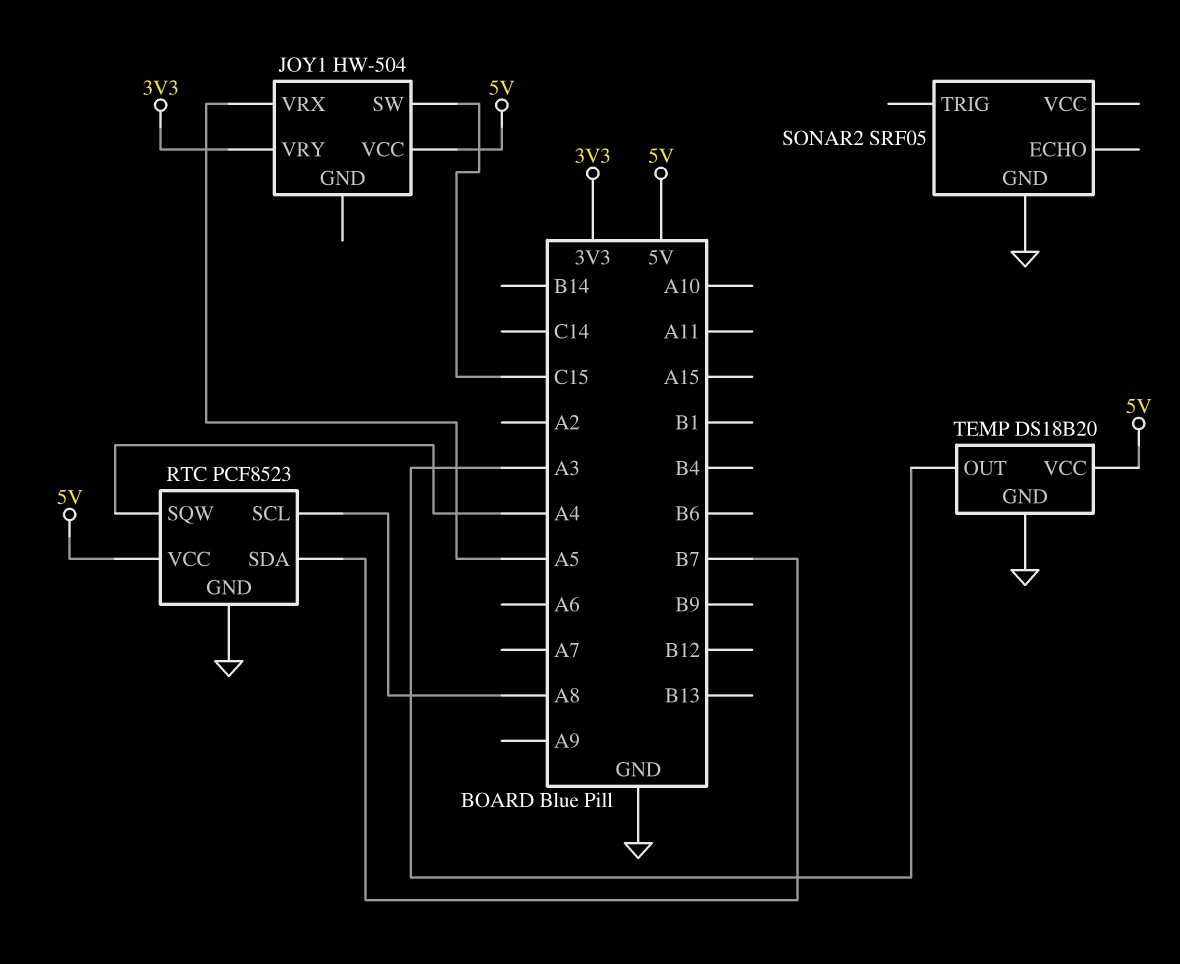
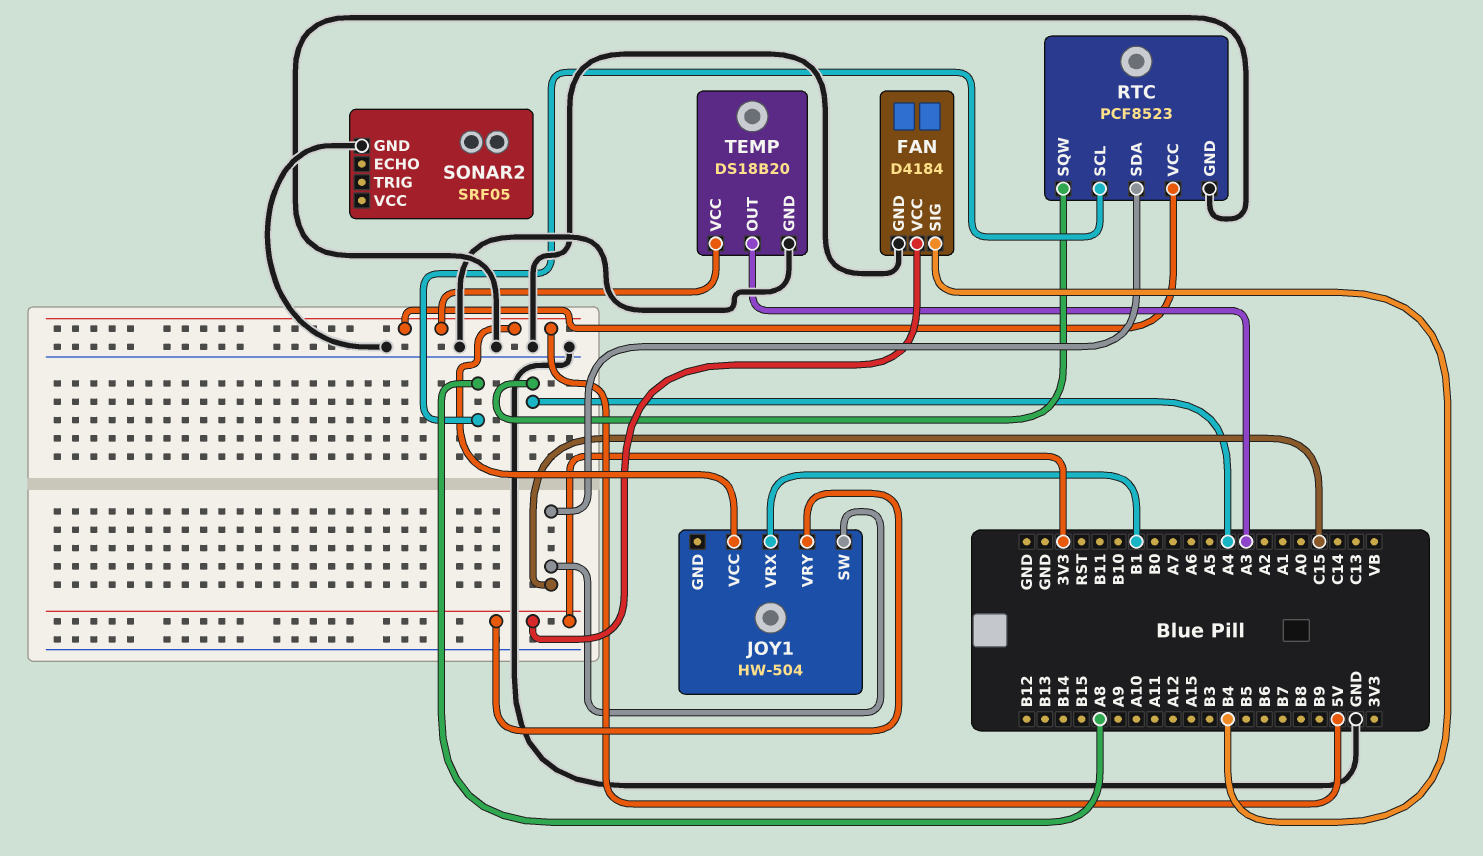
FAN: none -> D4184
FAN pin GND: none -> GND
FAN pin SIG: none -> B4
FAN pin VCC: none -> 3V3
JOY1 pin VRX: A5 -> B1
RTC pin SDA: B7 -> C15

